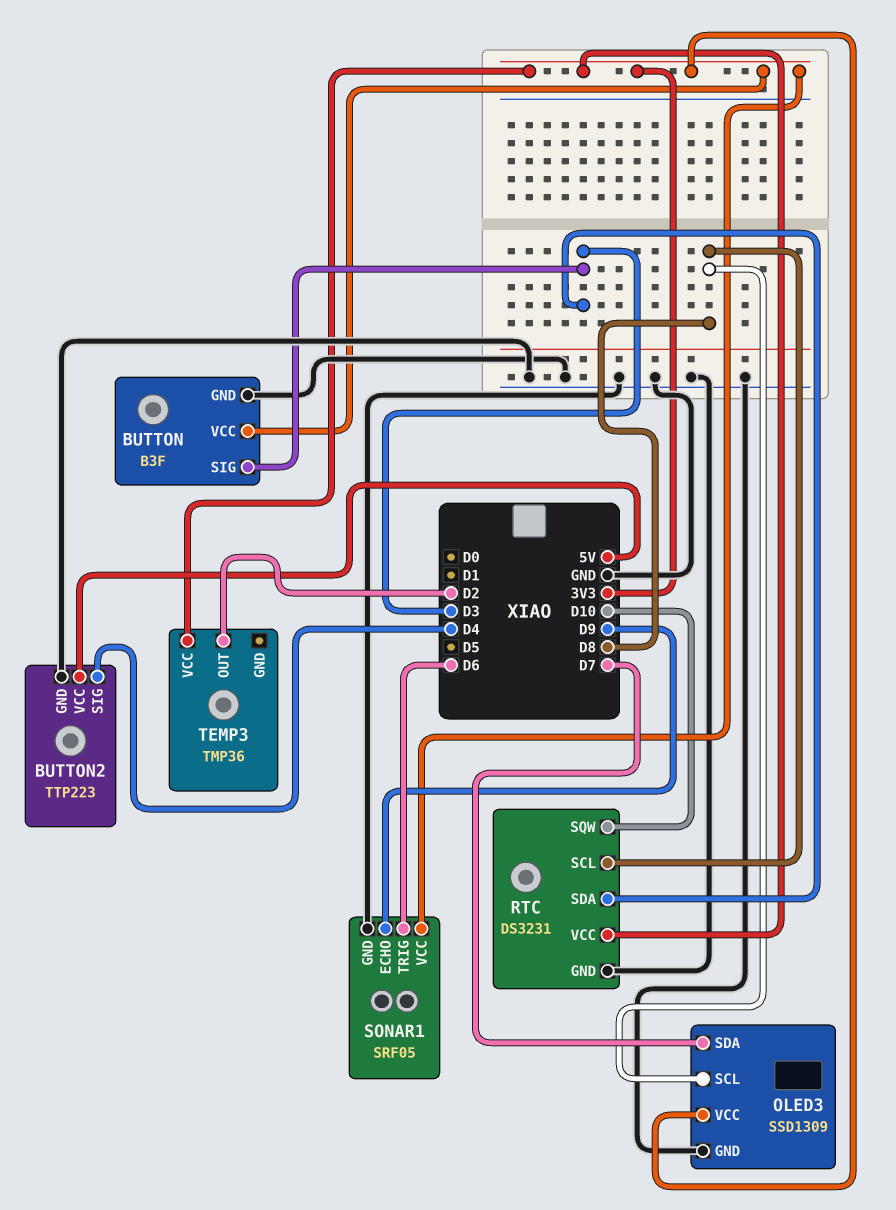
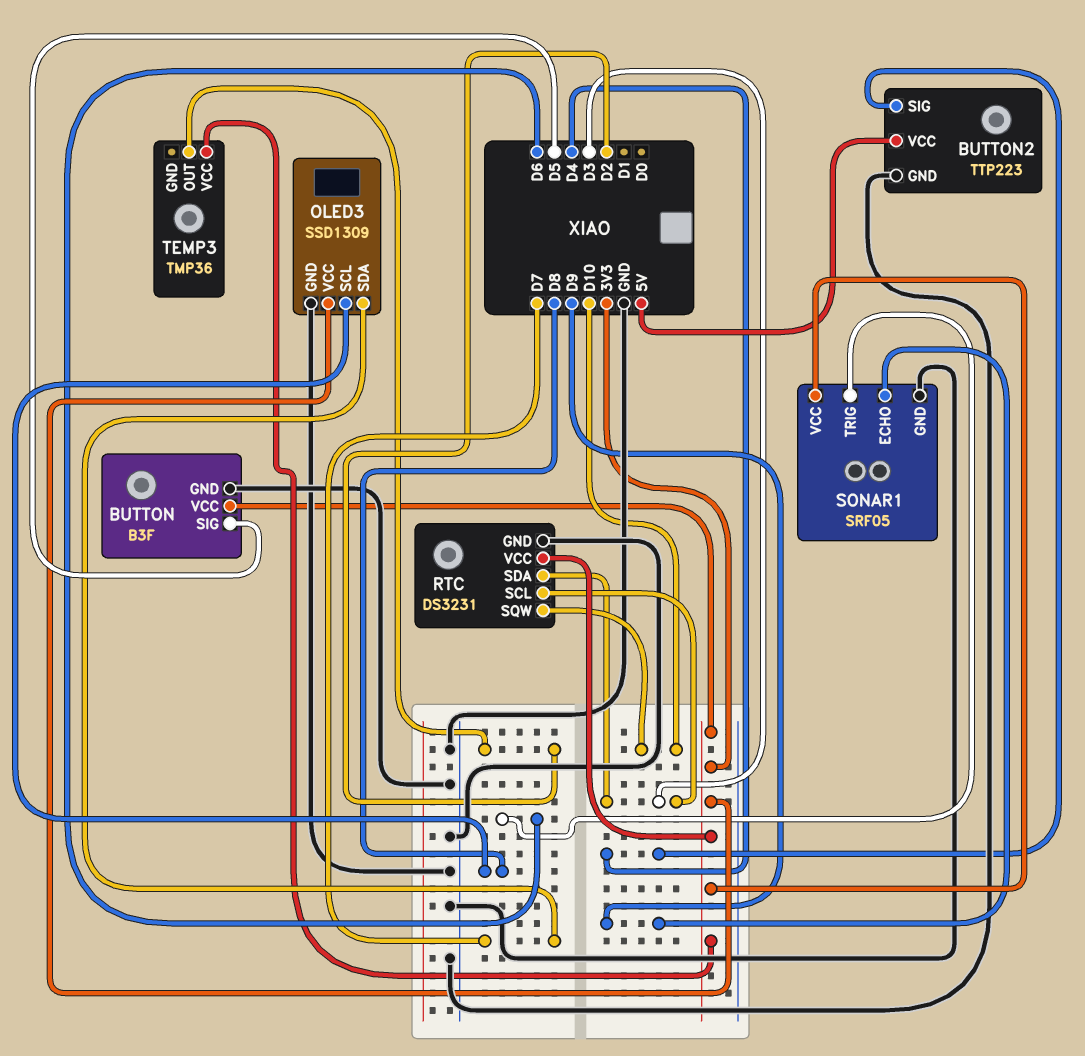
BUTTON pin SIG: D3 -> D5
RTC pin SCL: D8 -> D3

